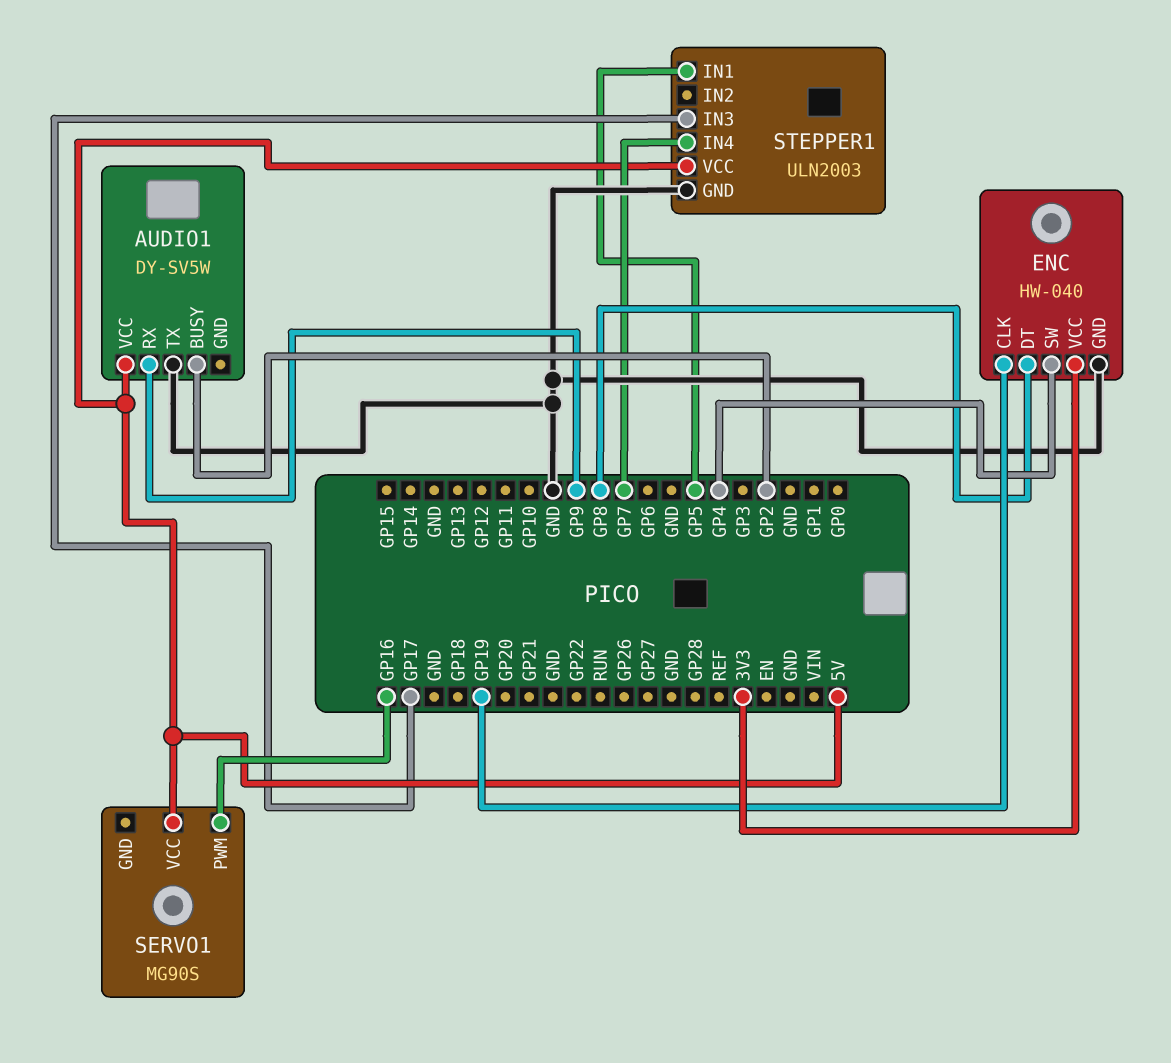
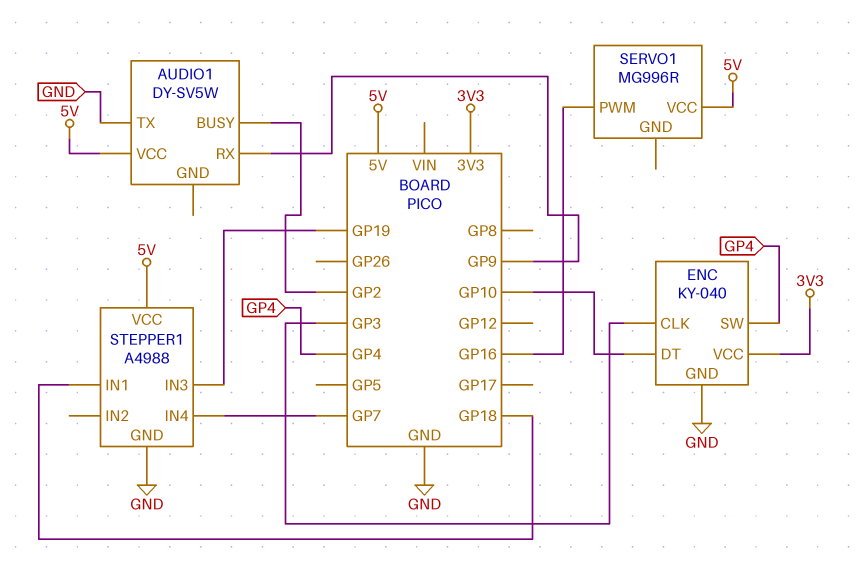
ENC: HW-040 -> KY-040
ENC pin CLK: GP19 -> GP3
ENC pin DT: GP8 -> GP10
SERVO1: MG90S -> MG996R
STEPPER1: ULN2003 -> A4988
STEPPER1 pin IN1: GP5 -> GP18
STEPPER1 pin IN3: GP17 -> GP19

